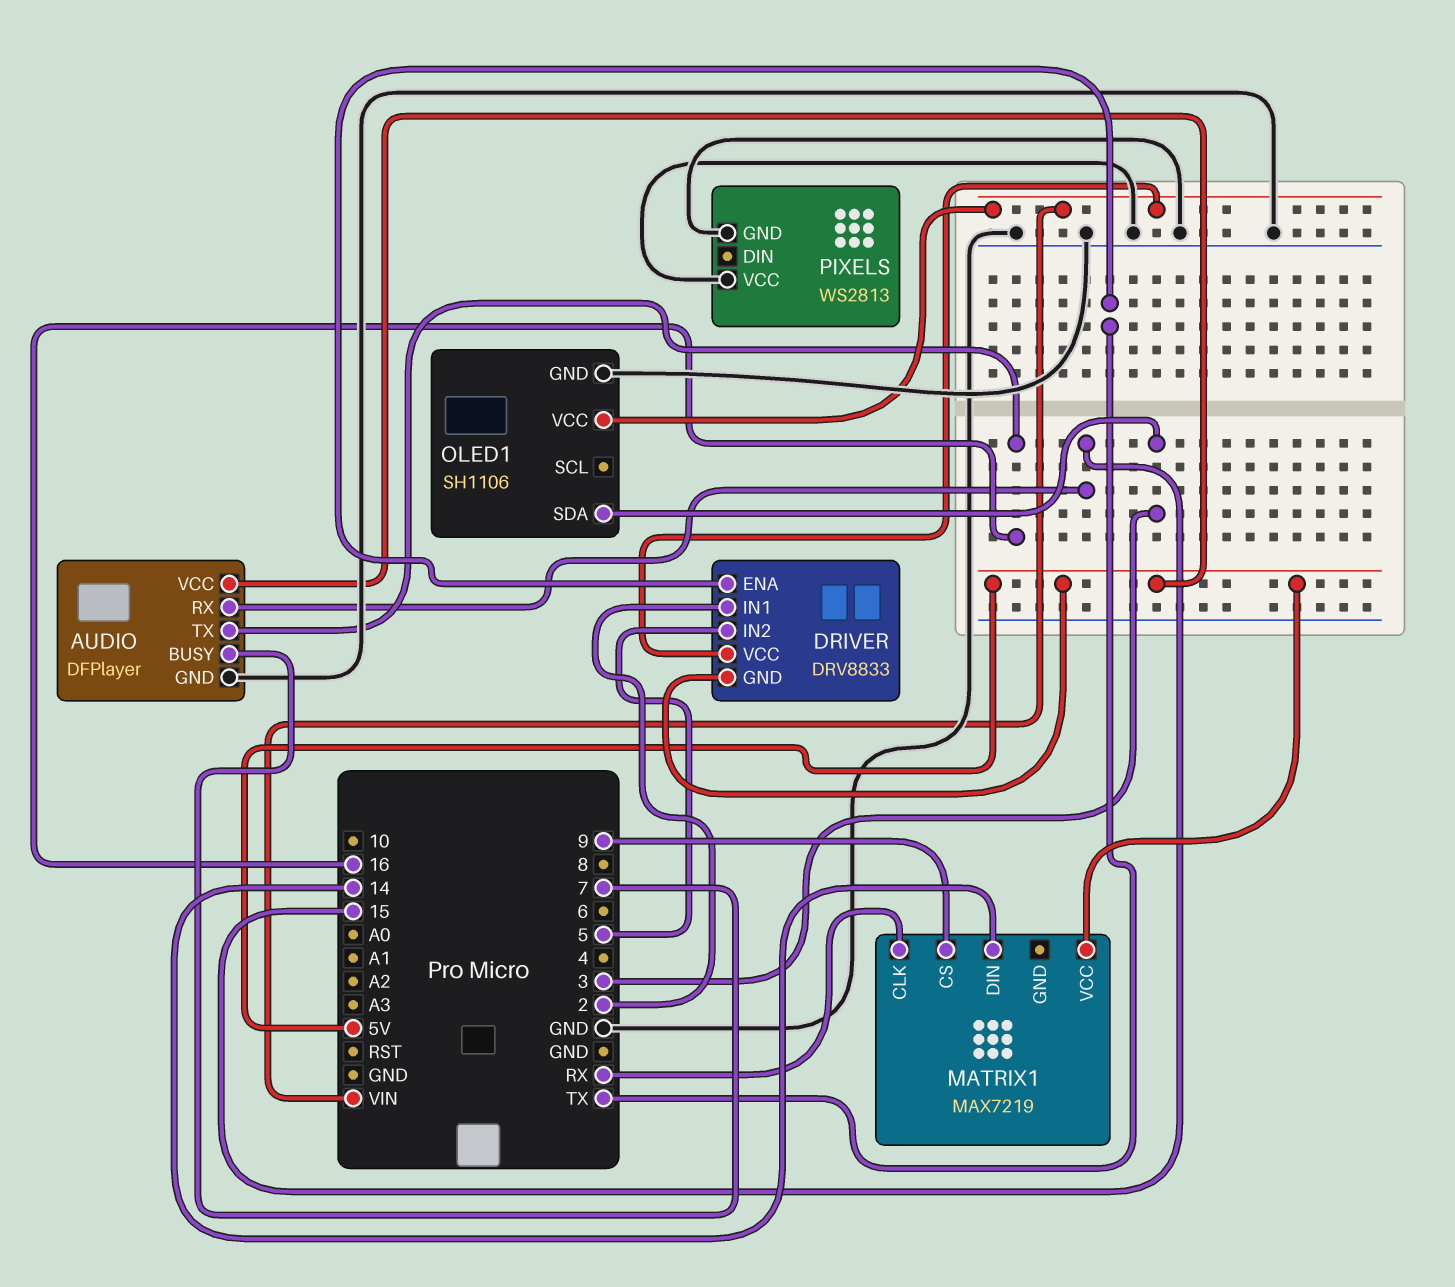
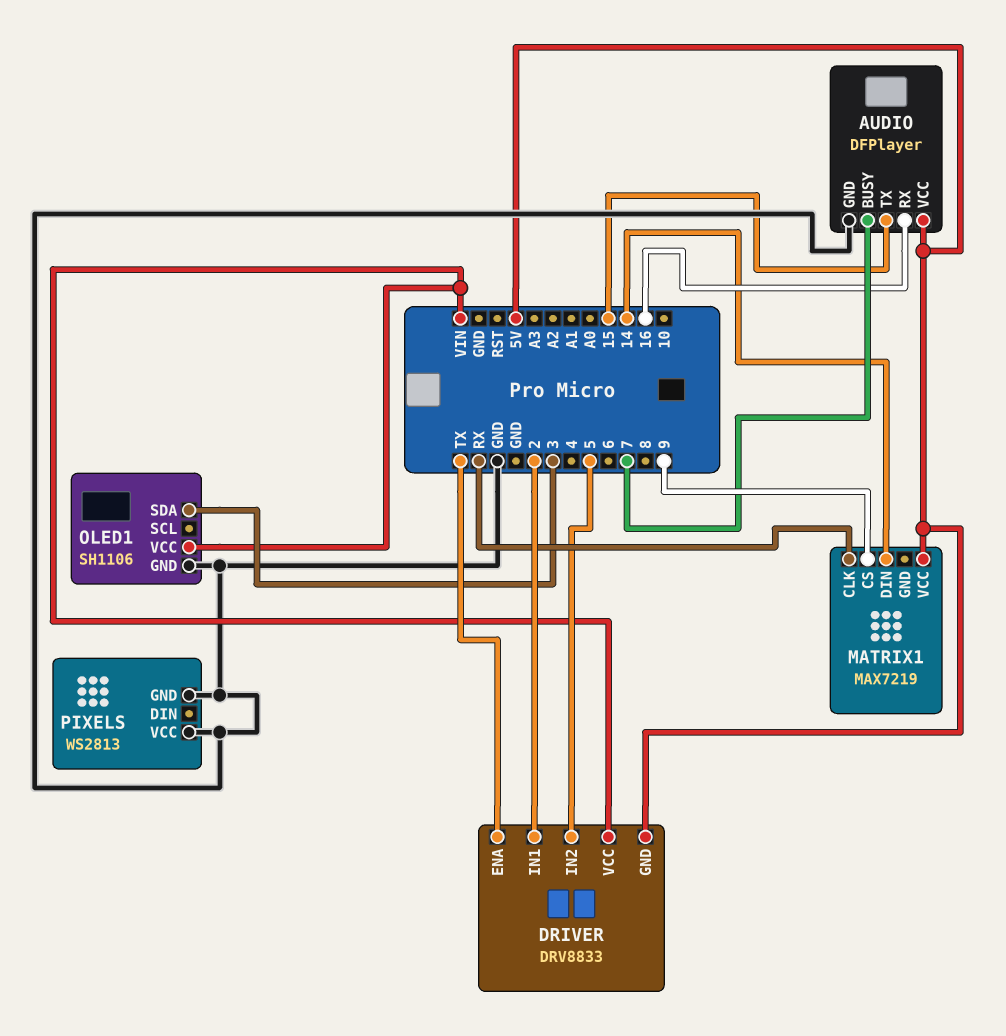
AUDIO pin RX: 15 -> 16
AUDIO pin TX: 16 -> 15

